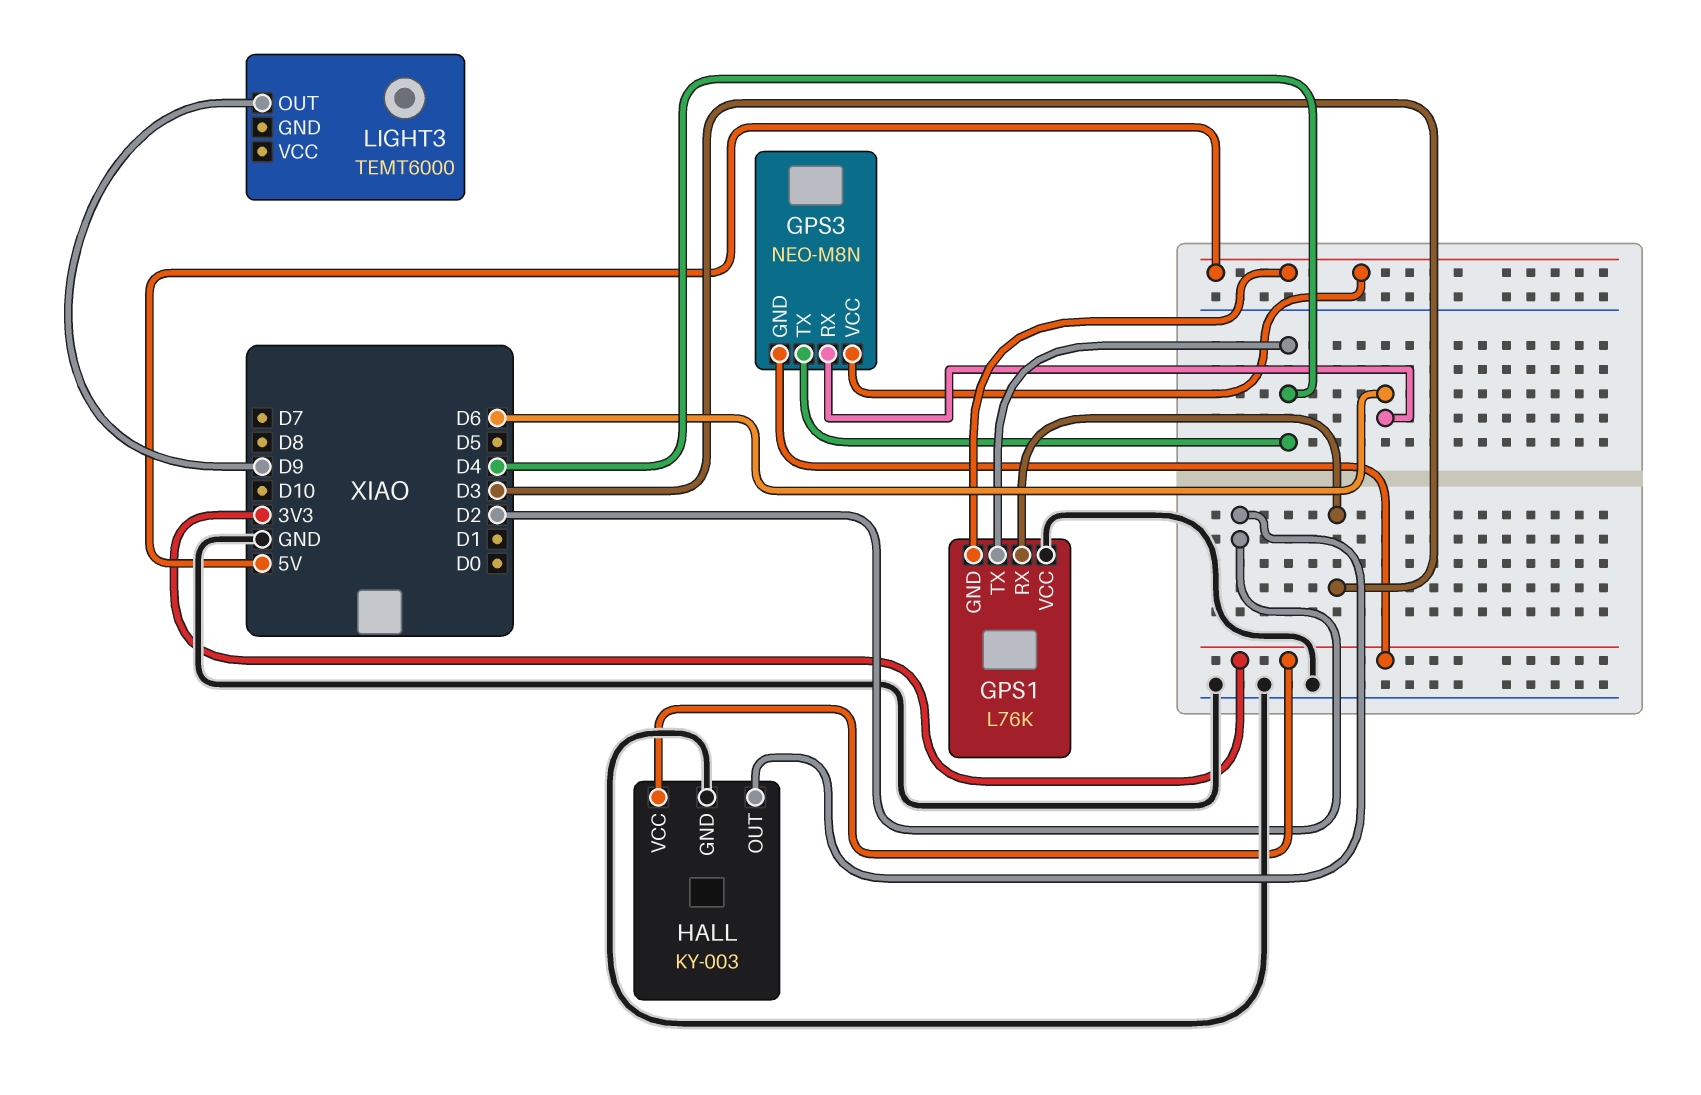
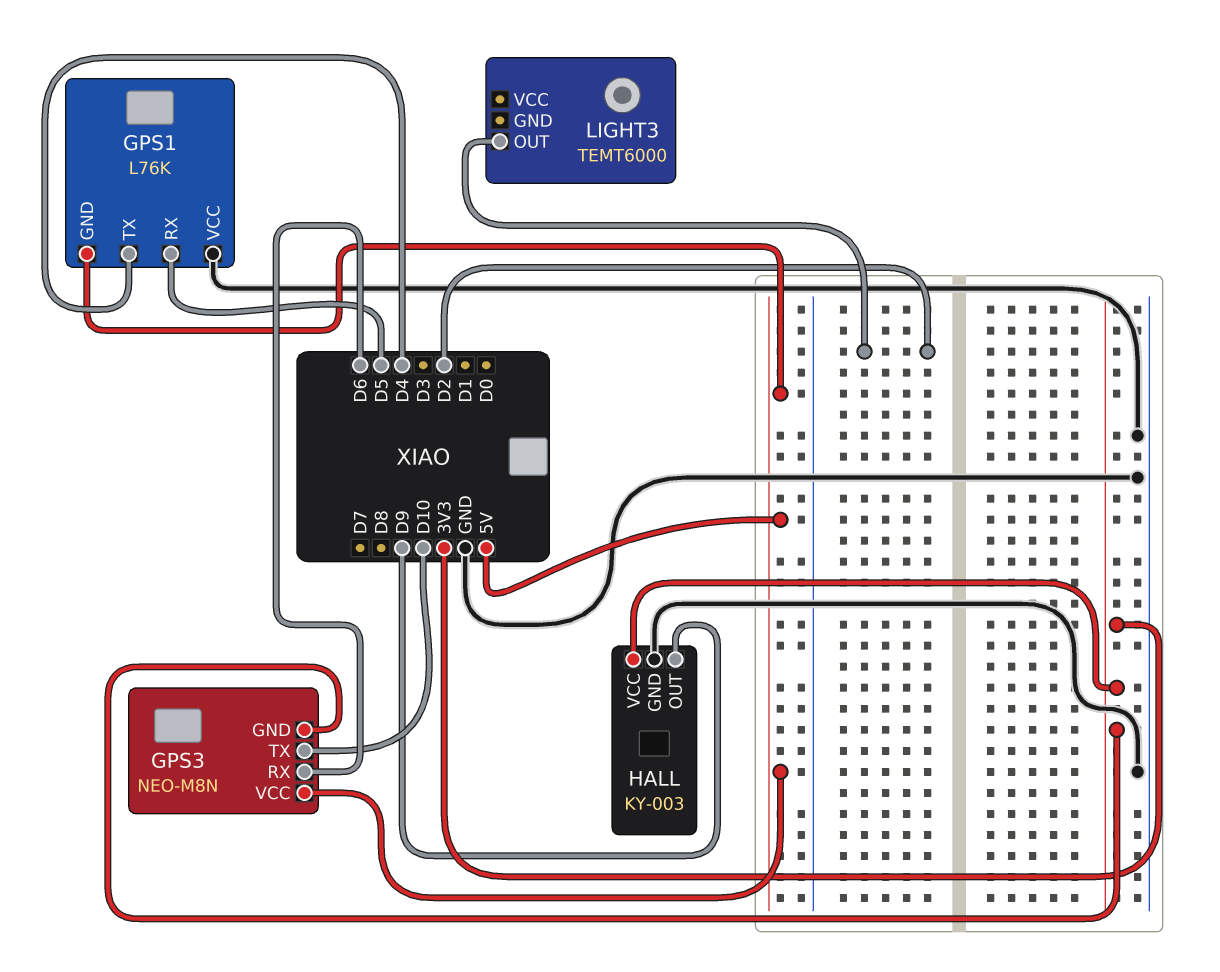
GPS1 pin RX: D3 -> D5
GPS3 pin TX: D4 -> D10
HALL pin OUT: D2 -> D9
LIGHT3 pin OUT: D9 -> D2

